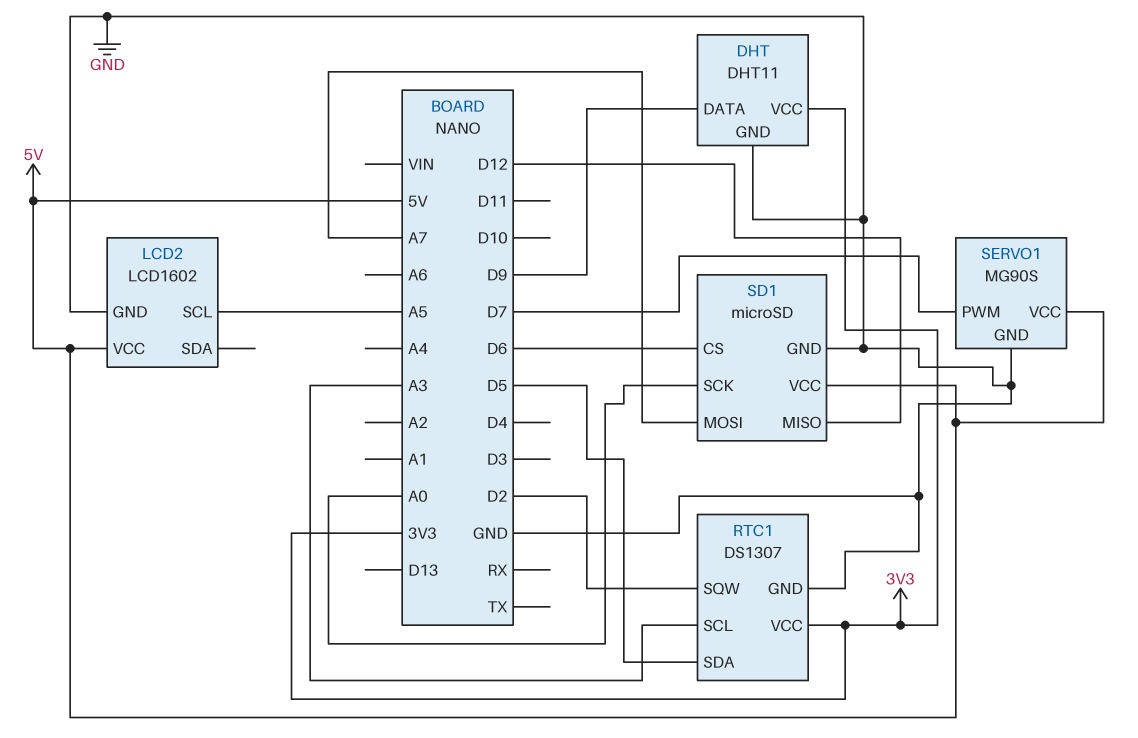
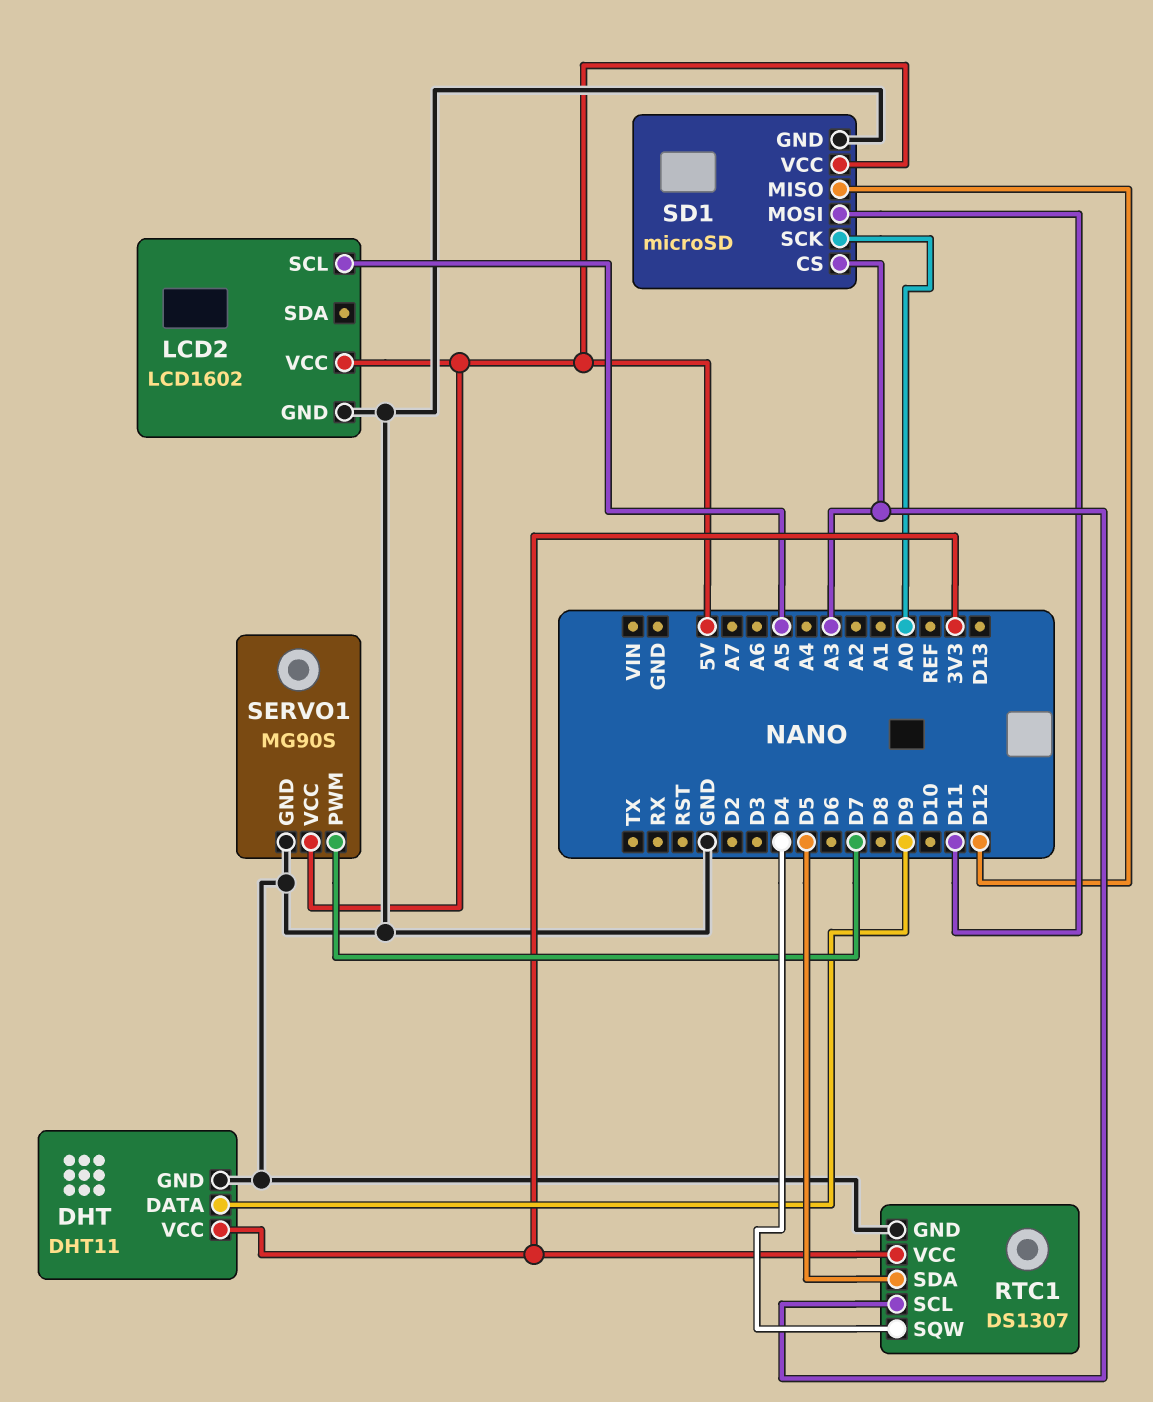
RTC1 pin SQW: D2 -> D4
SD1 pin CS: D6 -> A3
SD1 pin MOSI: A7 -> D11

